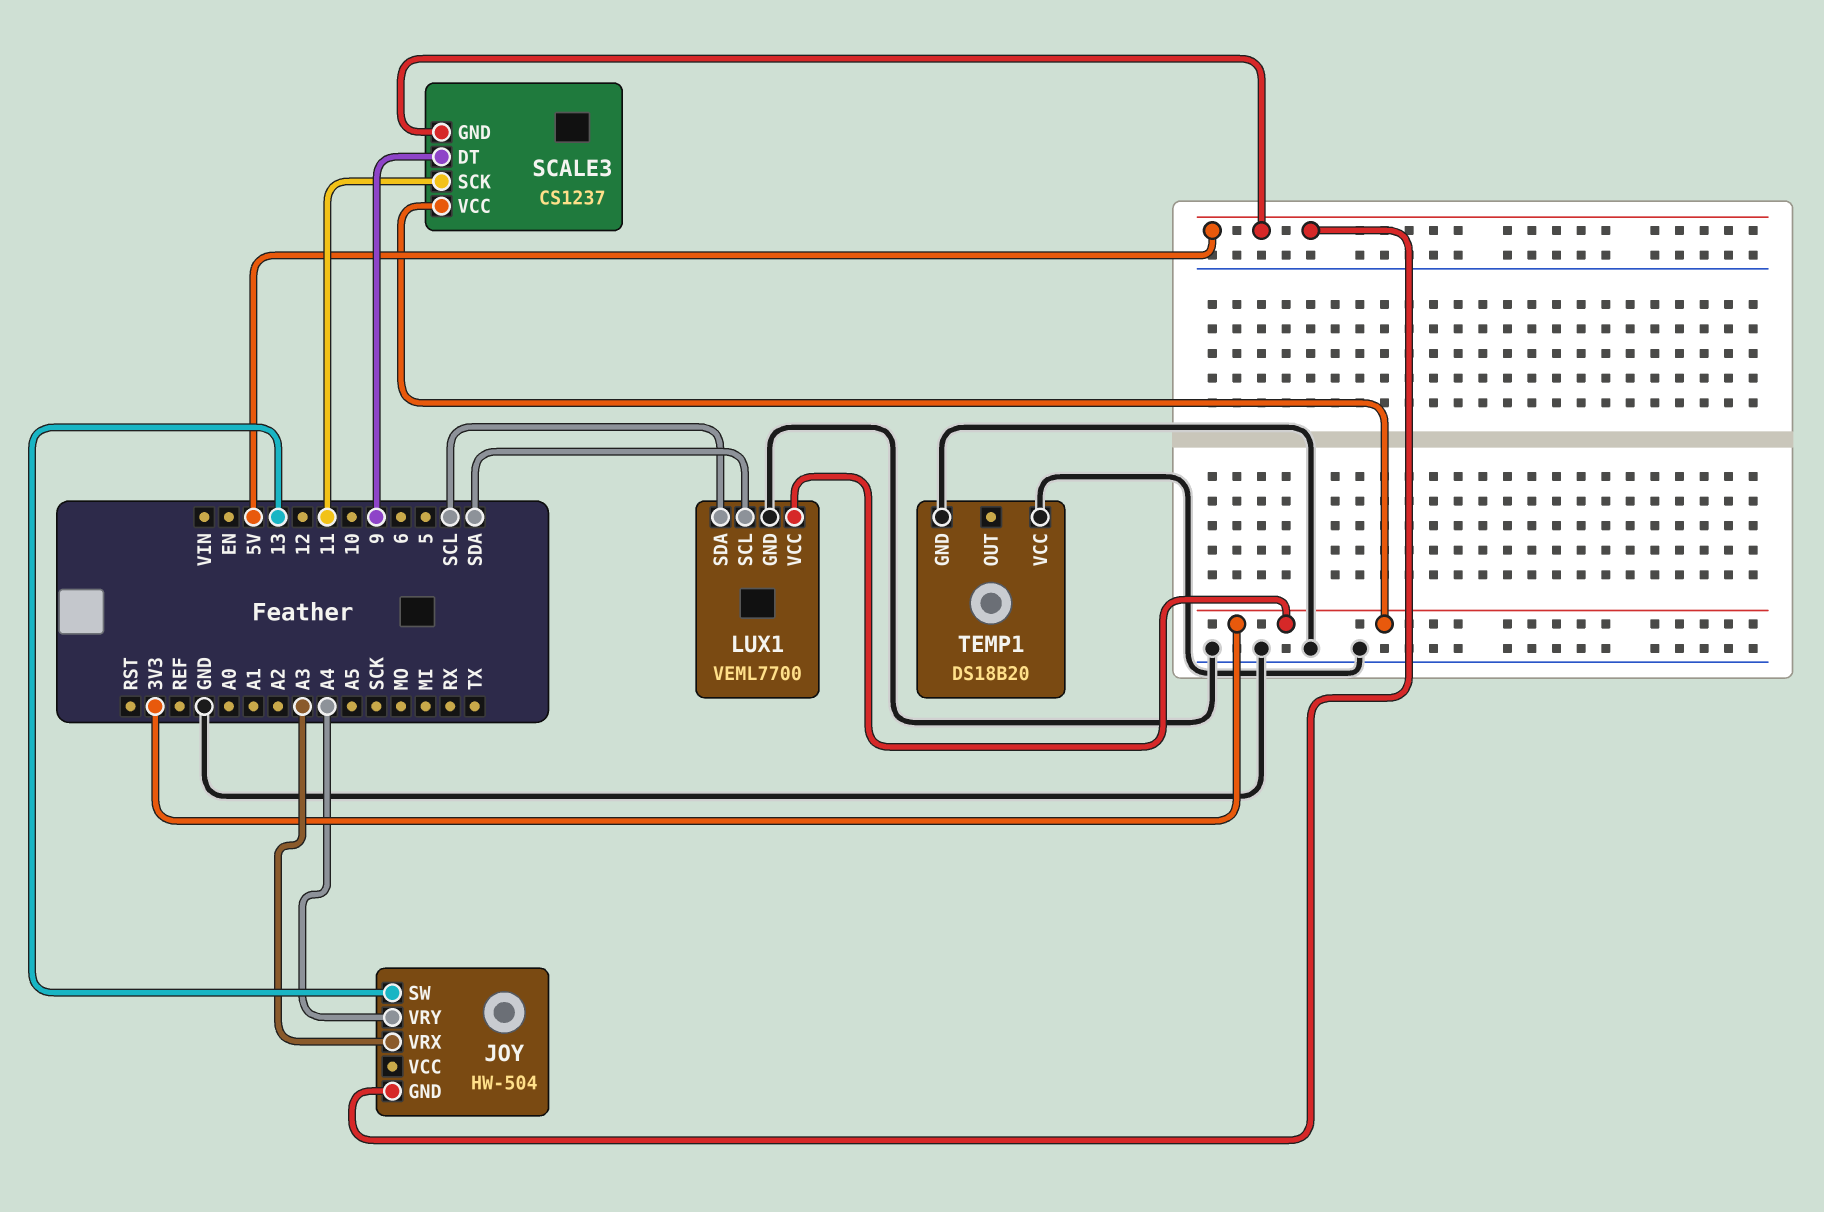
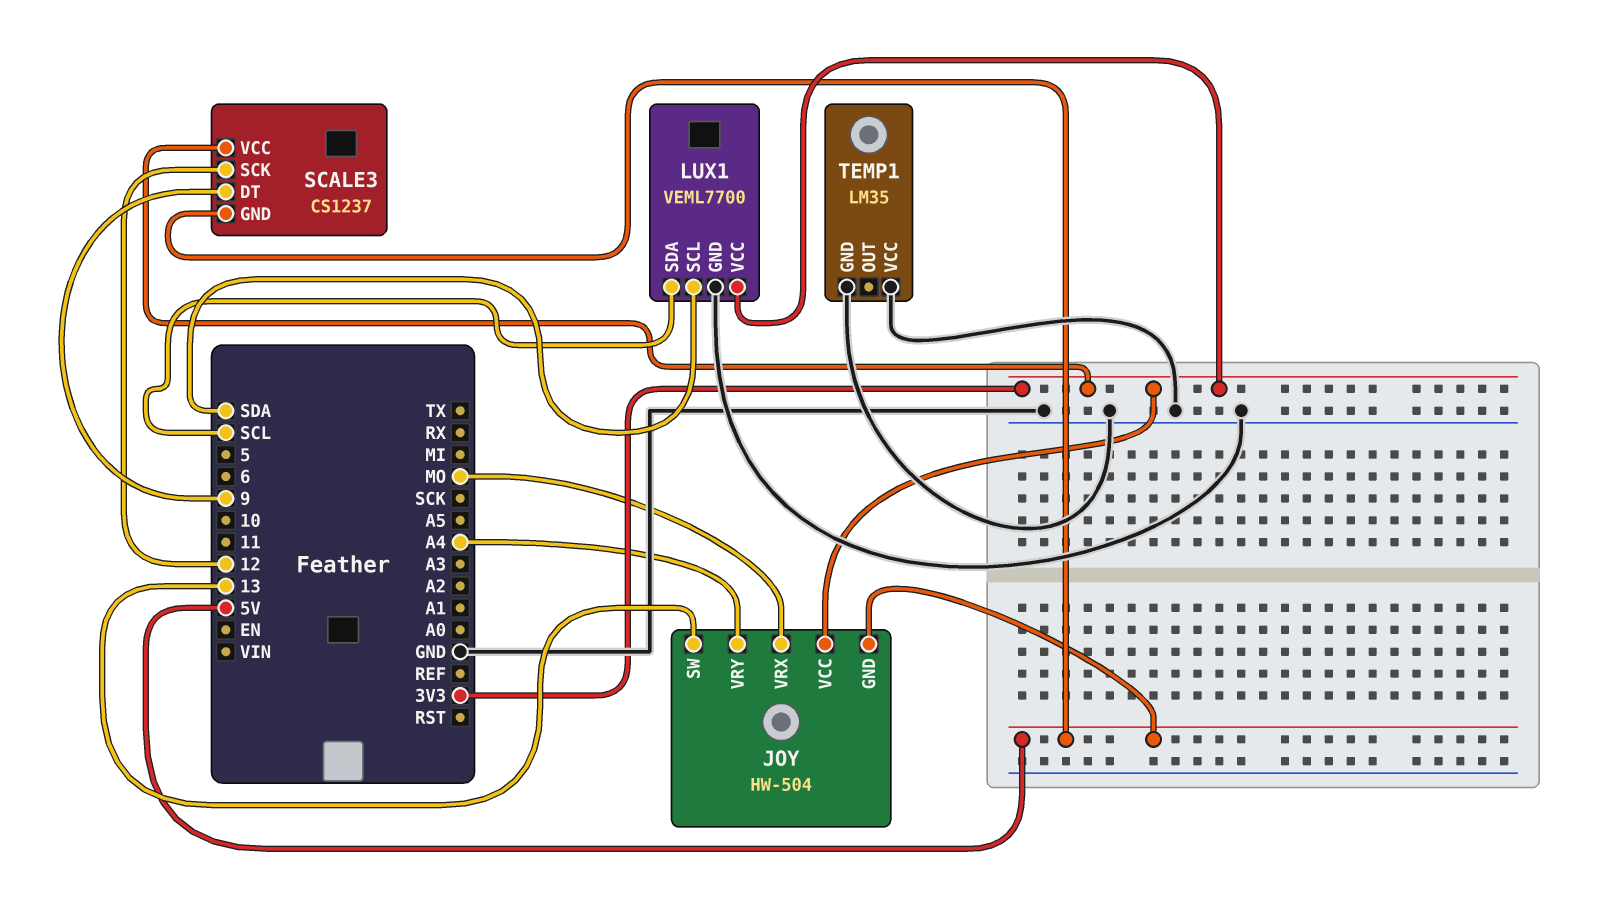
JOY pin VCC: none -> 3V3
JOY pin VRX: A3 -> MO
SCALE3 pin SCK: 11 -> 12
TEMP1: DS18B20 -> LM35

